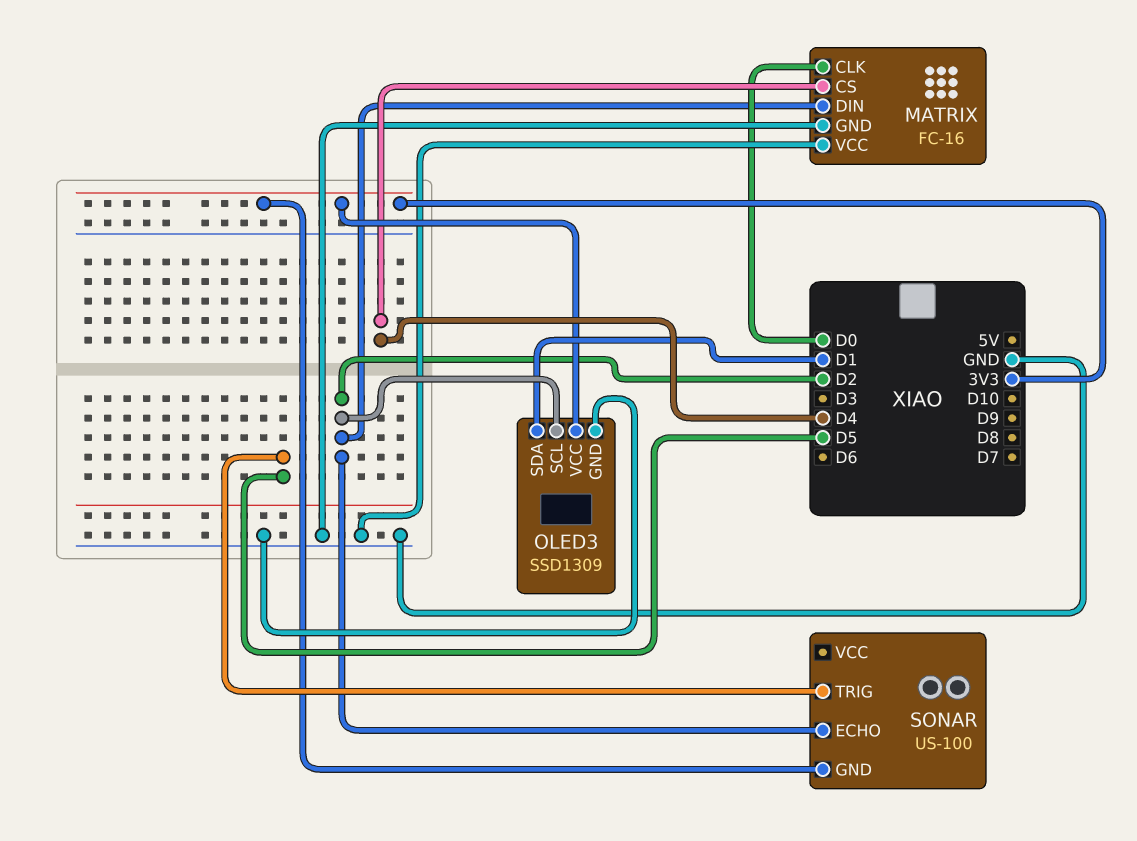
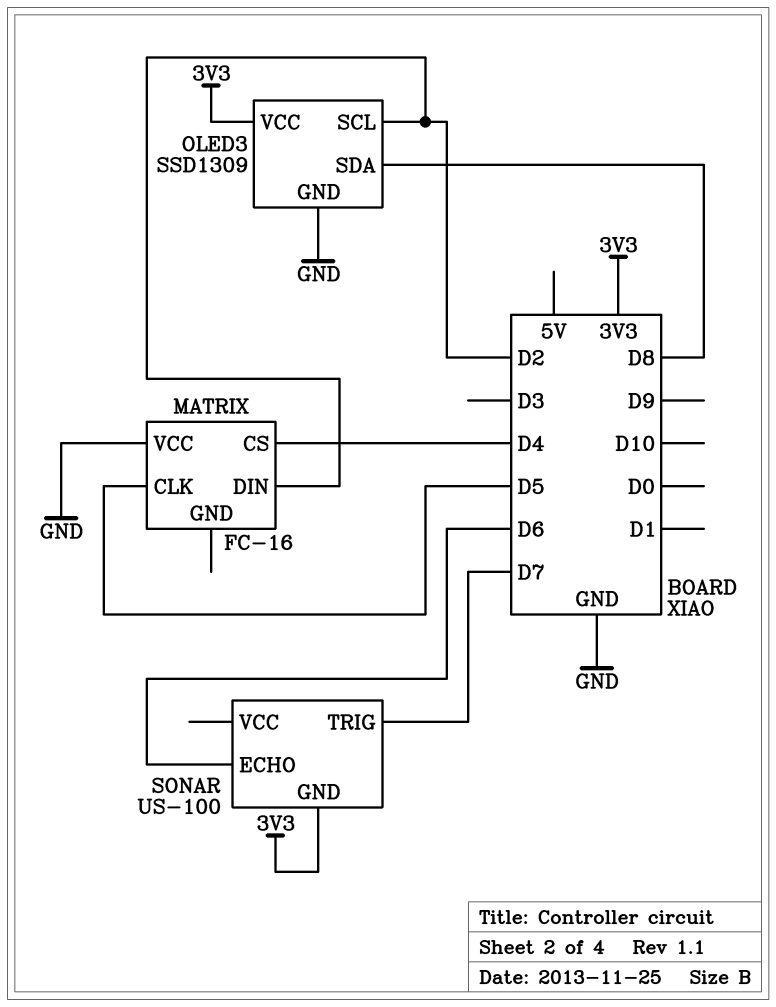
MATRIX pin CLK: D0 -> D5
MATRIX pin GND: GND -> none
OLED3 pin SDA: D1 -> D8
SONAR pin ECHO: D2 -> D6
SONAR pin TRIG: D5 -> D7

